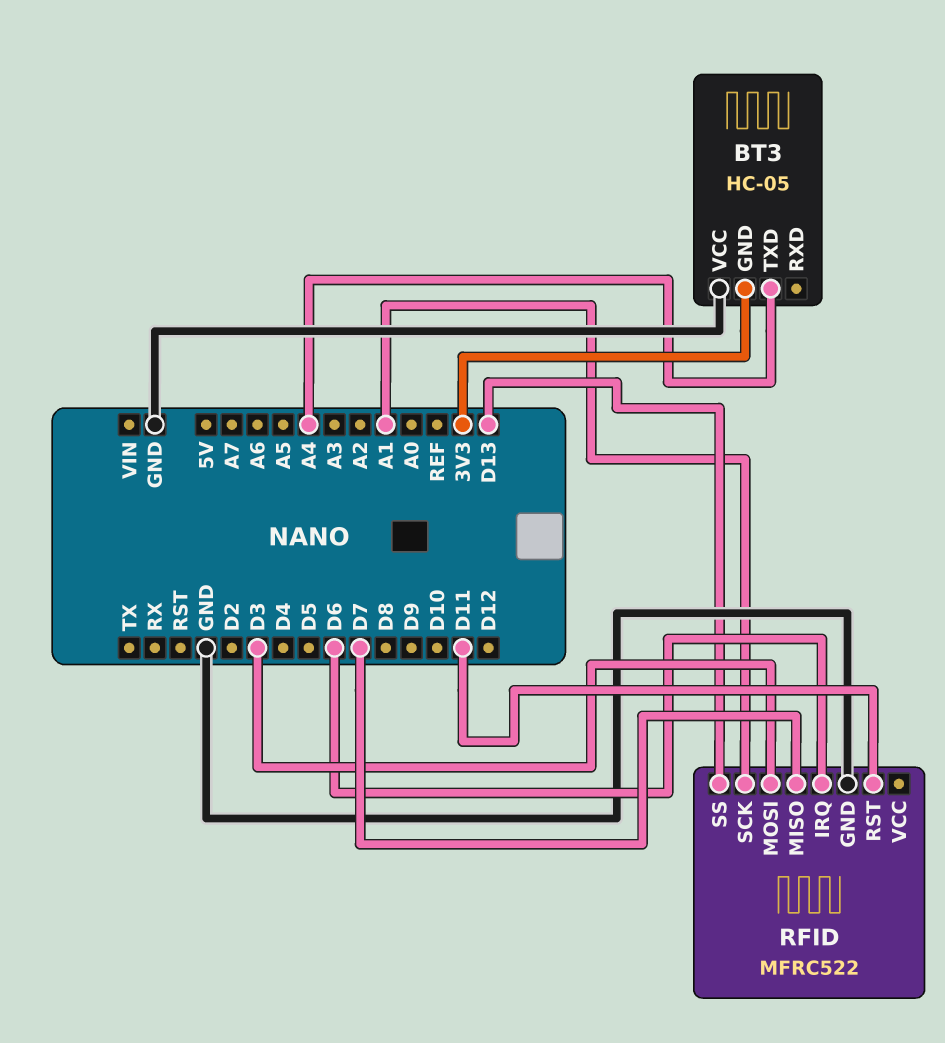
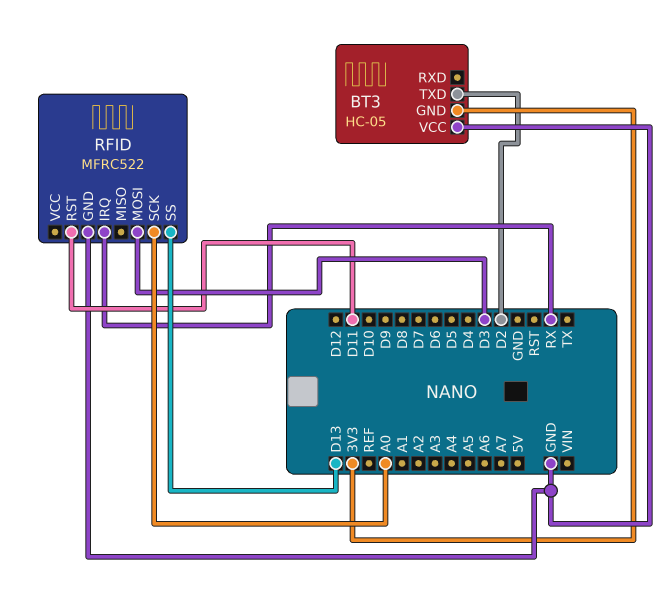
BT3 pin TXD: A4 -> D2
RFID pin IRQ: D6 -> RX
RFID pin MISO: D7 -> none
RFID pin SCK: A1 -> A0

